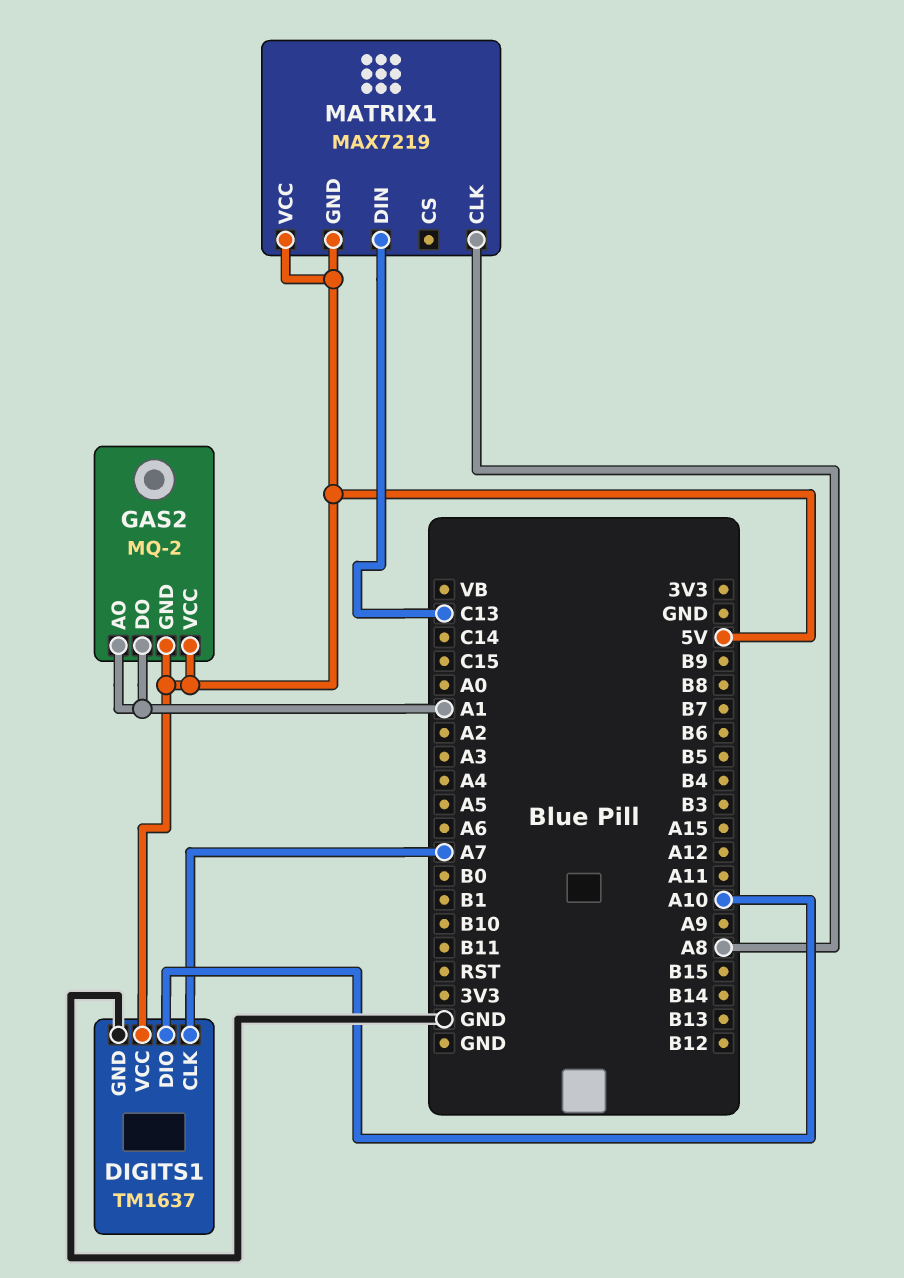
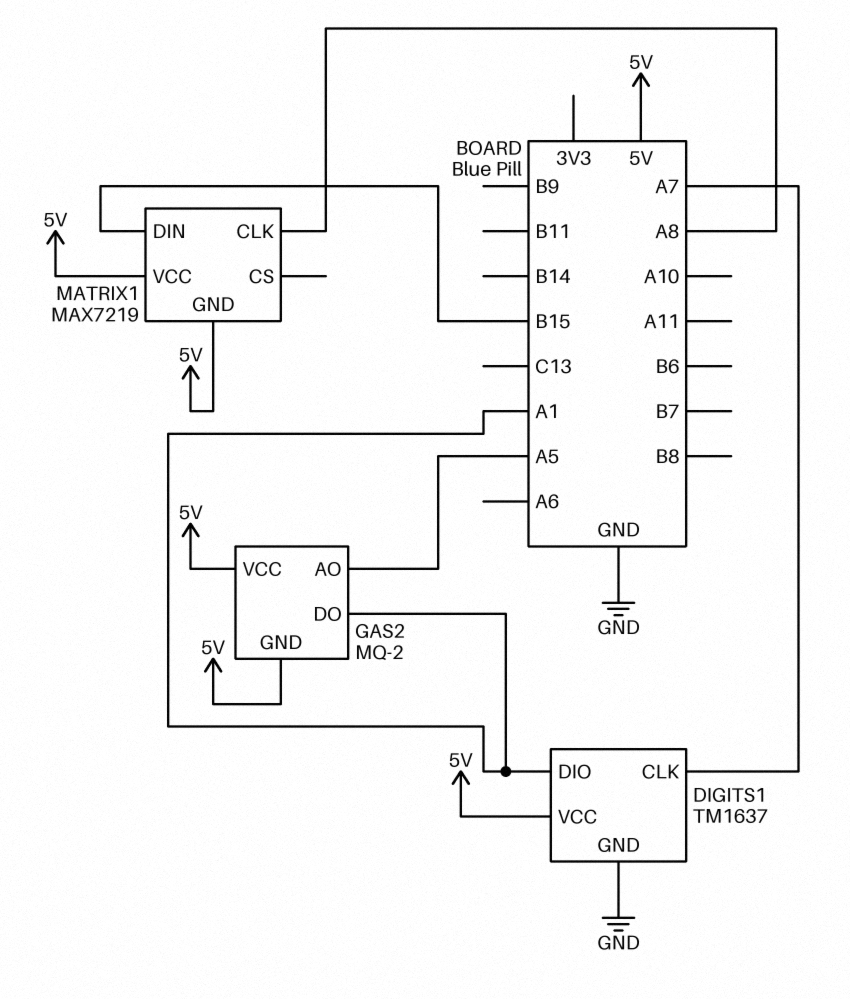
DIGITS1 pin DIO: A10 -> A1
GAS2 pin AO: A1 -> A5
MATRIX1 pin DIN: C13 -> B15

